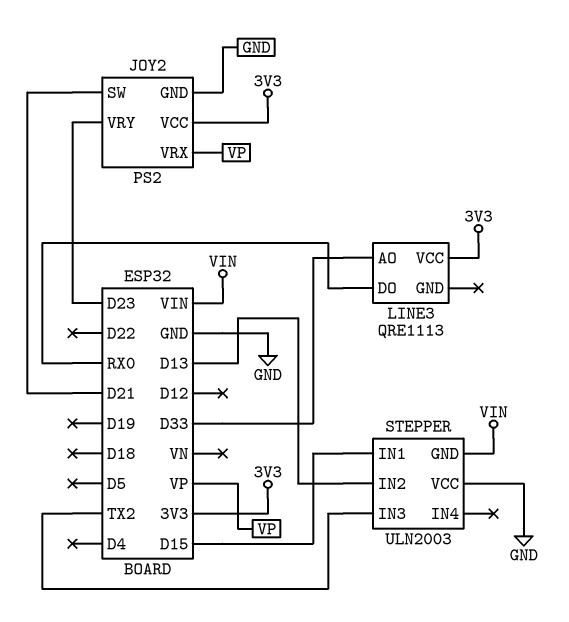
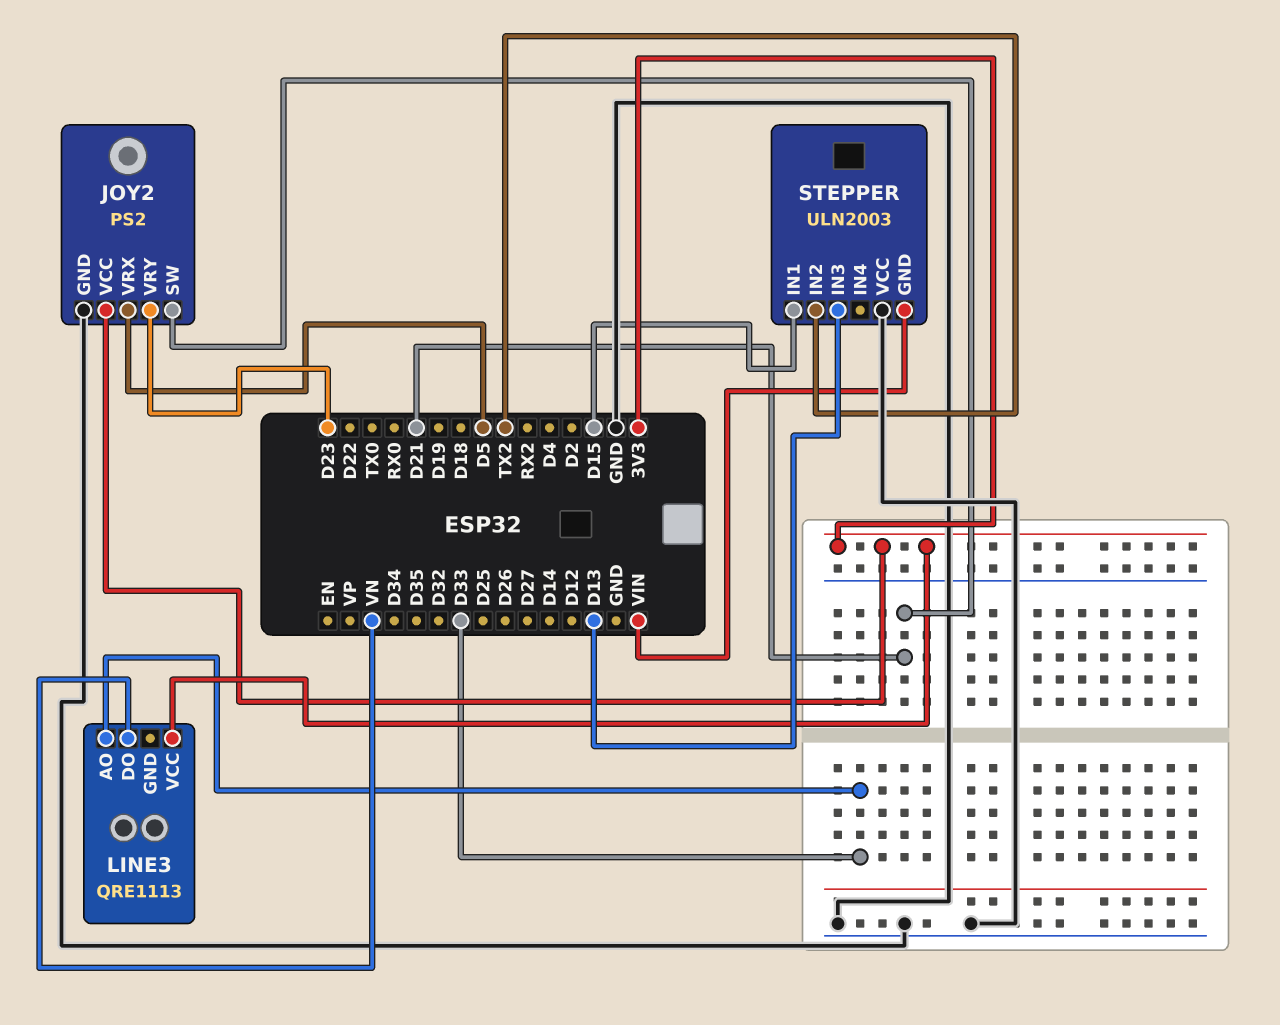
JOY2 pin VRX: VP -> D5
LINE3 pin DO: RX0 -> VN
STEPPER pin IN2: D13 -> TX2
STEPPER pin IN3: TX2 -> D13

